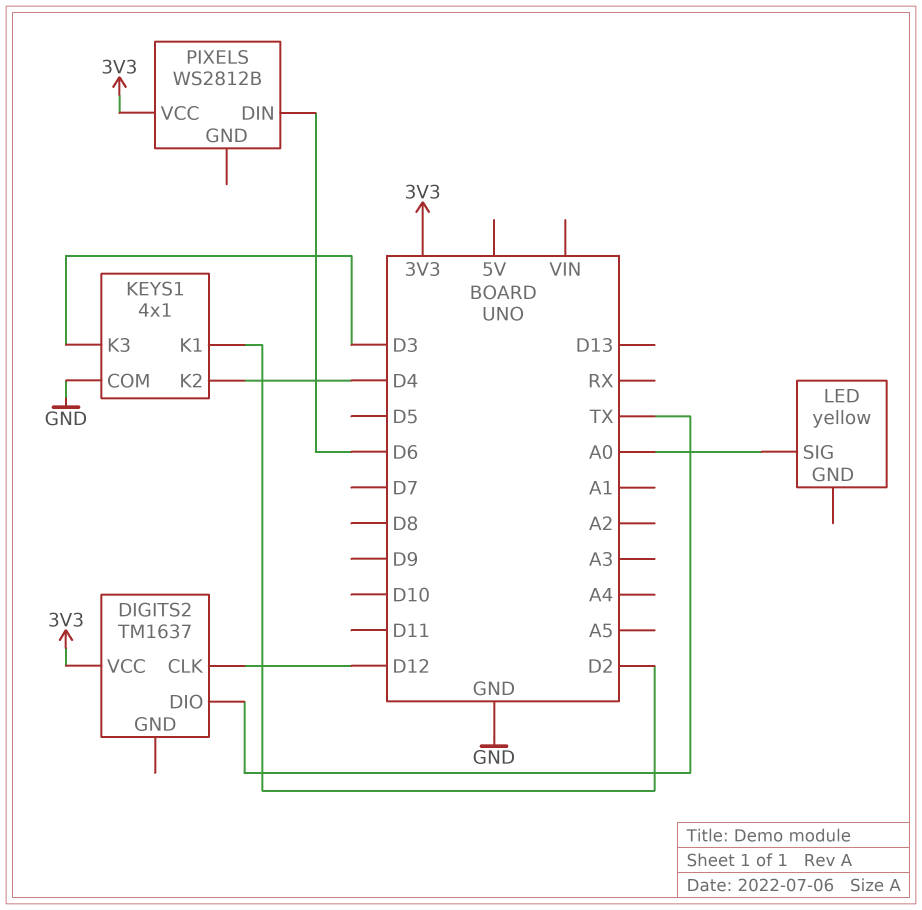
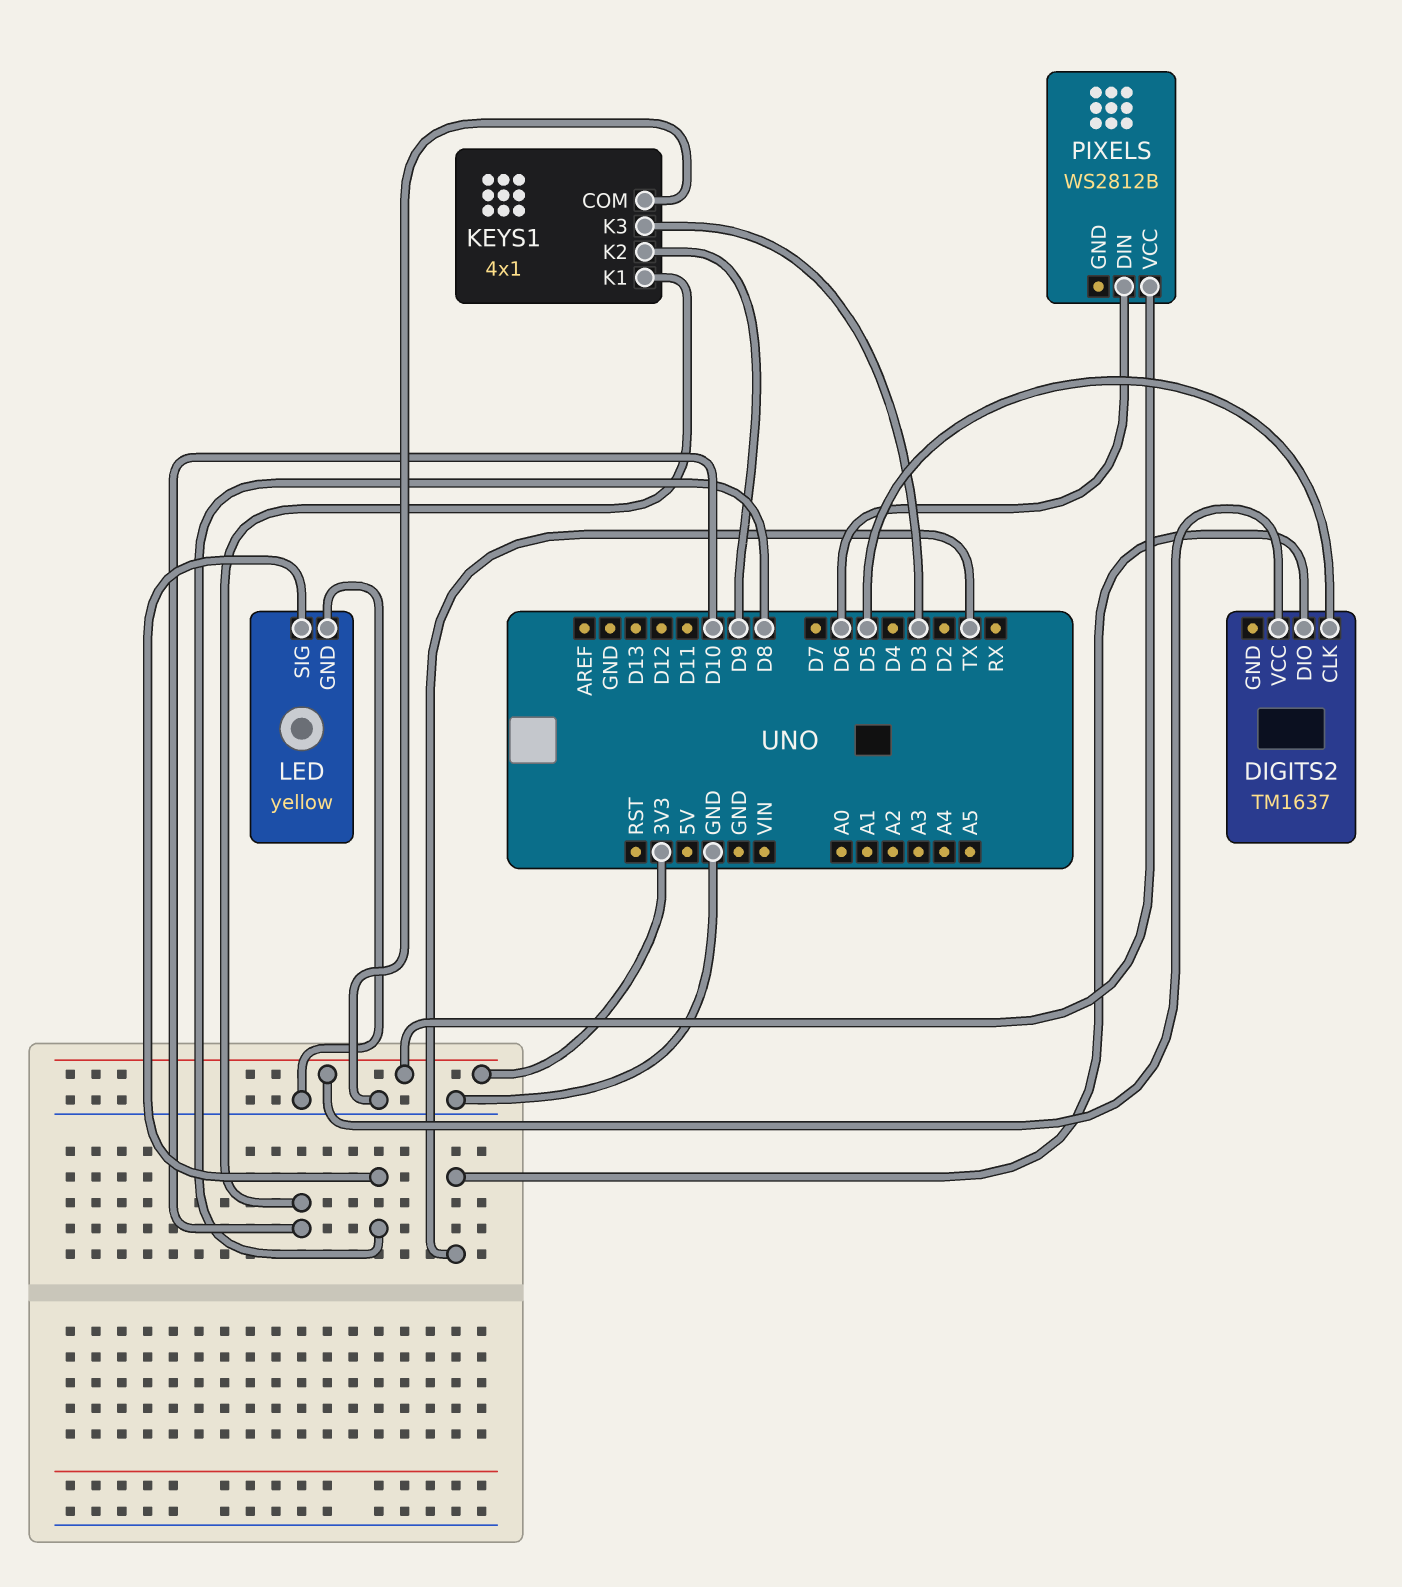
DIGITS2 pin CLK: D12 -> D5
KEYS1 pin K1: D2 -> D10
KEYS1 pin K2: D4 -> D9
LED pin GND: none -> GND
LED pin SIG: A0 -> D8

